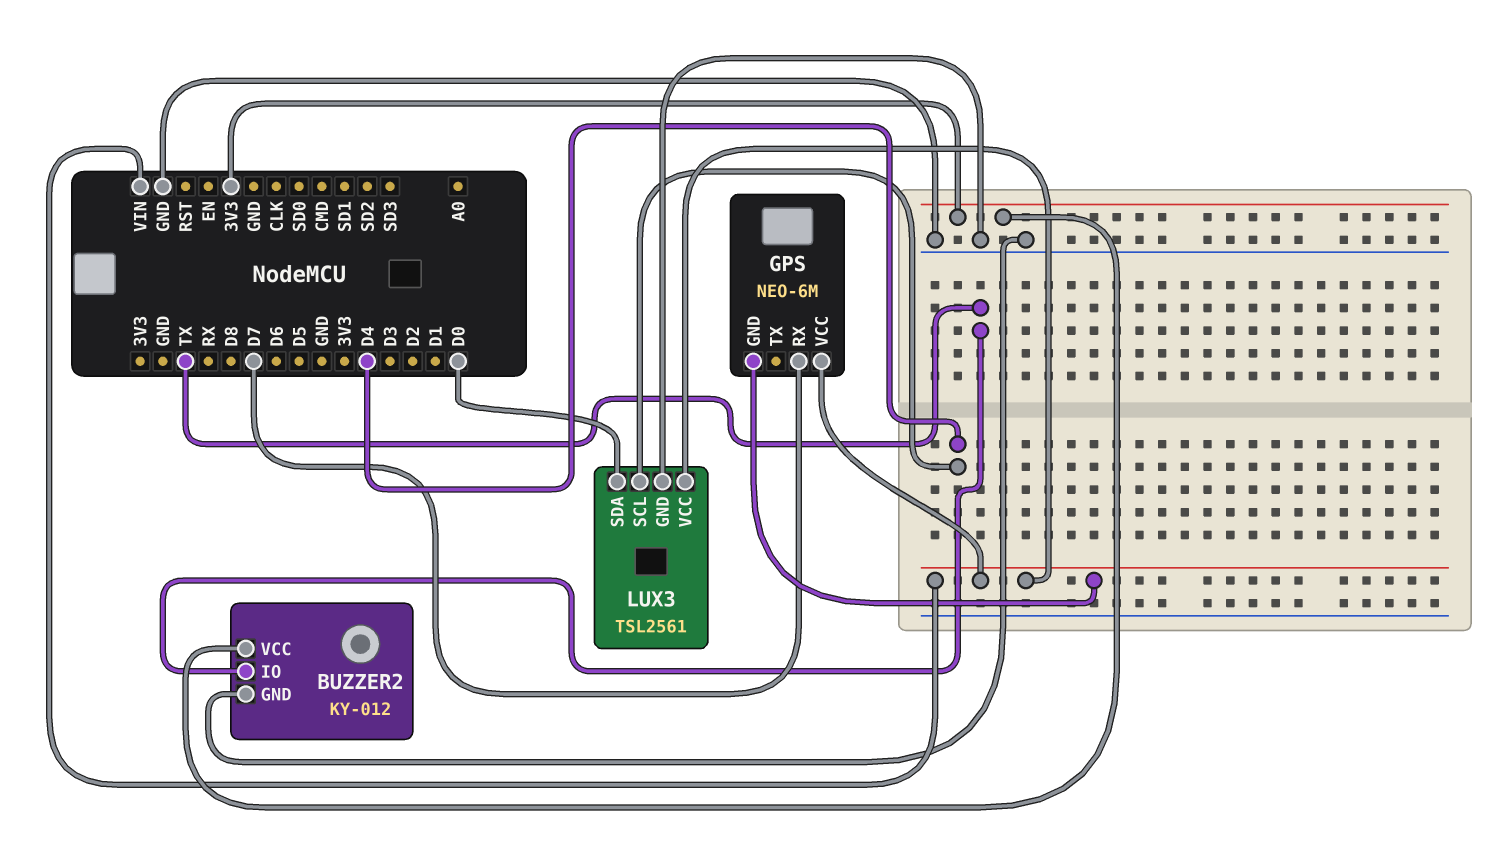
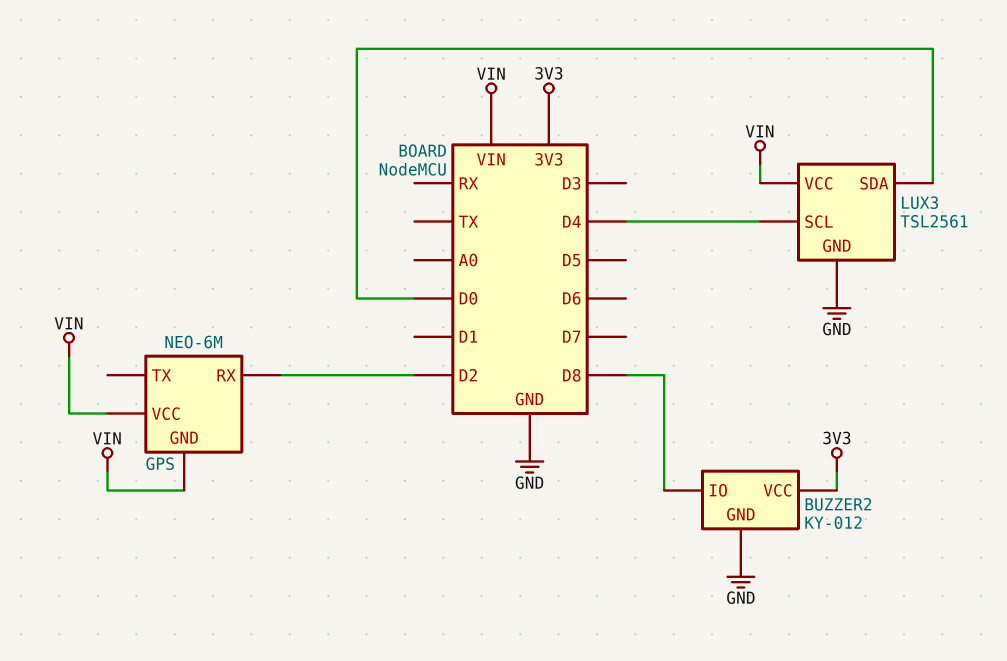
BUZZER2 pin IO: TX -> D8
GPS pin RX: D7 -> D2

